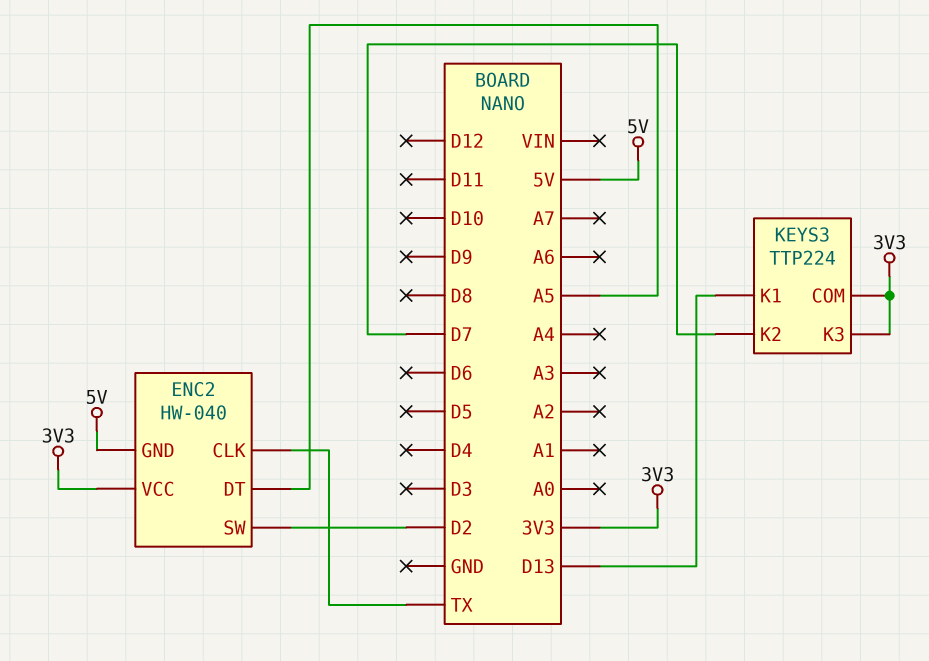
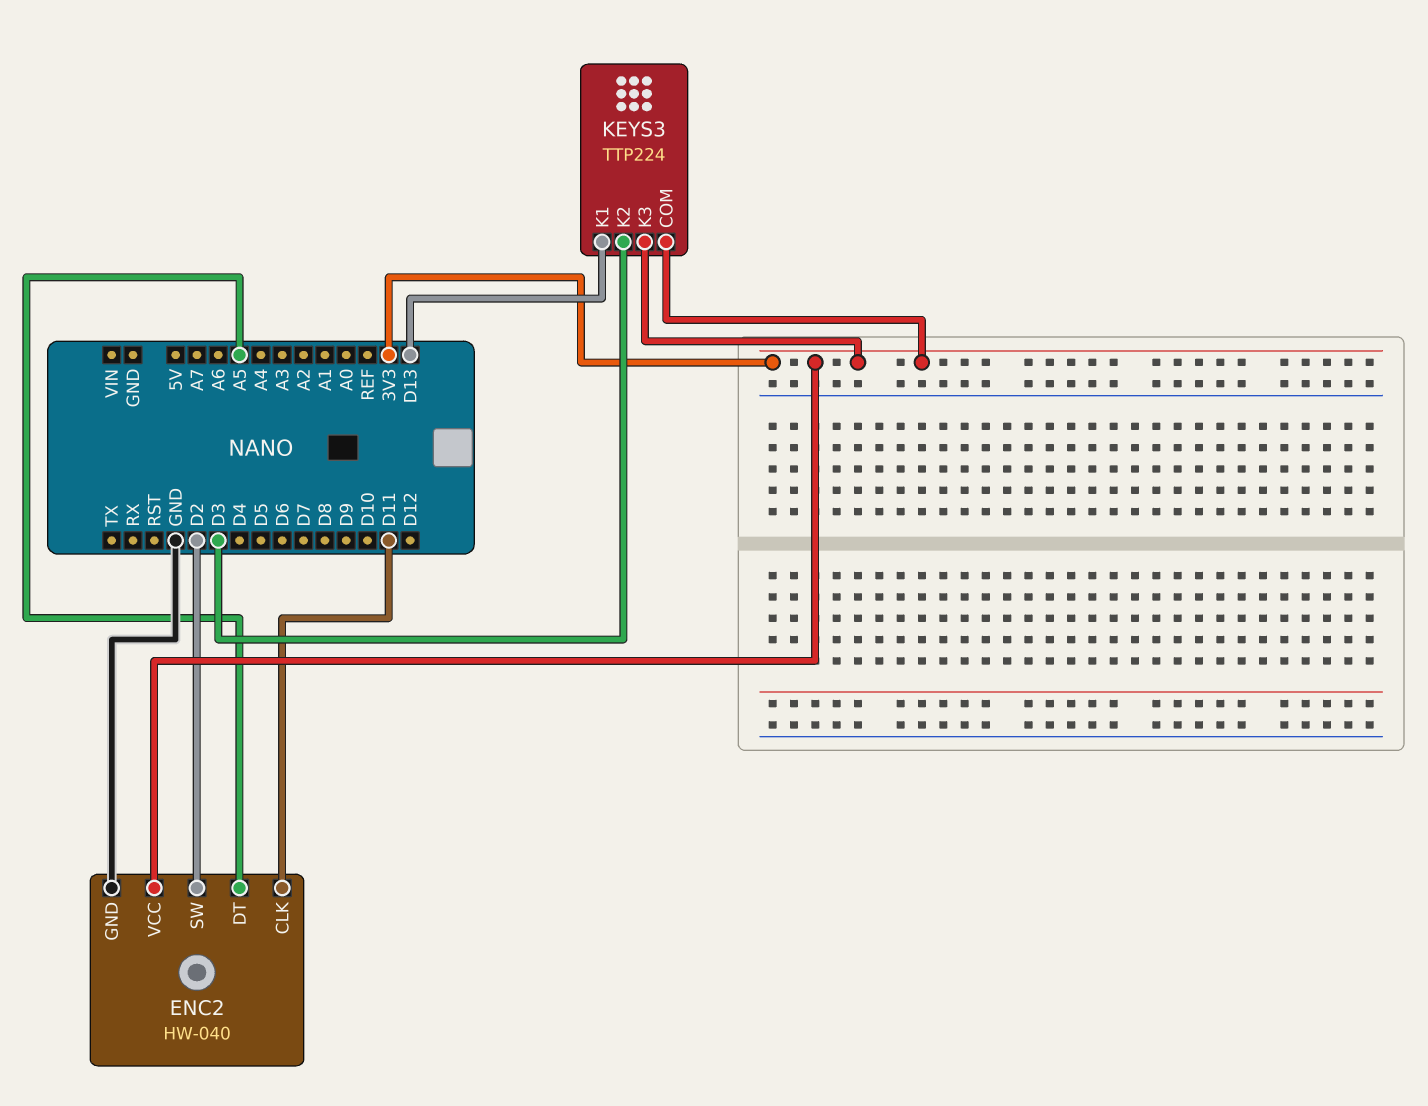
ENC2 pin CLK: TX -> D11
ENC2 pin GND: 5V -> GND
KEYS3 pin K2: D7 -> D3

